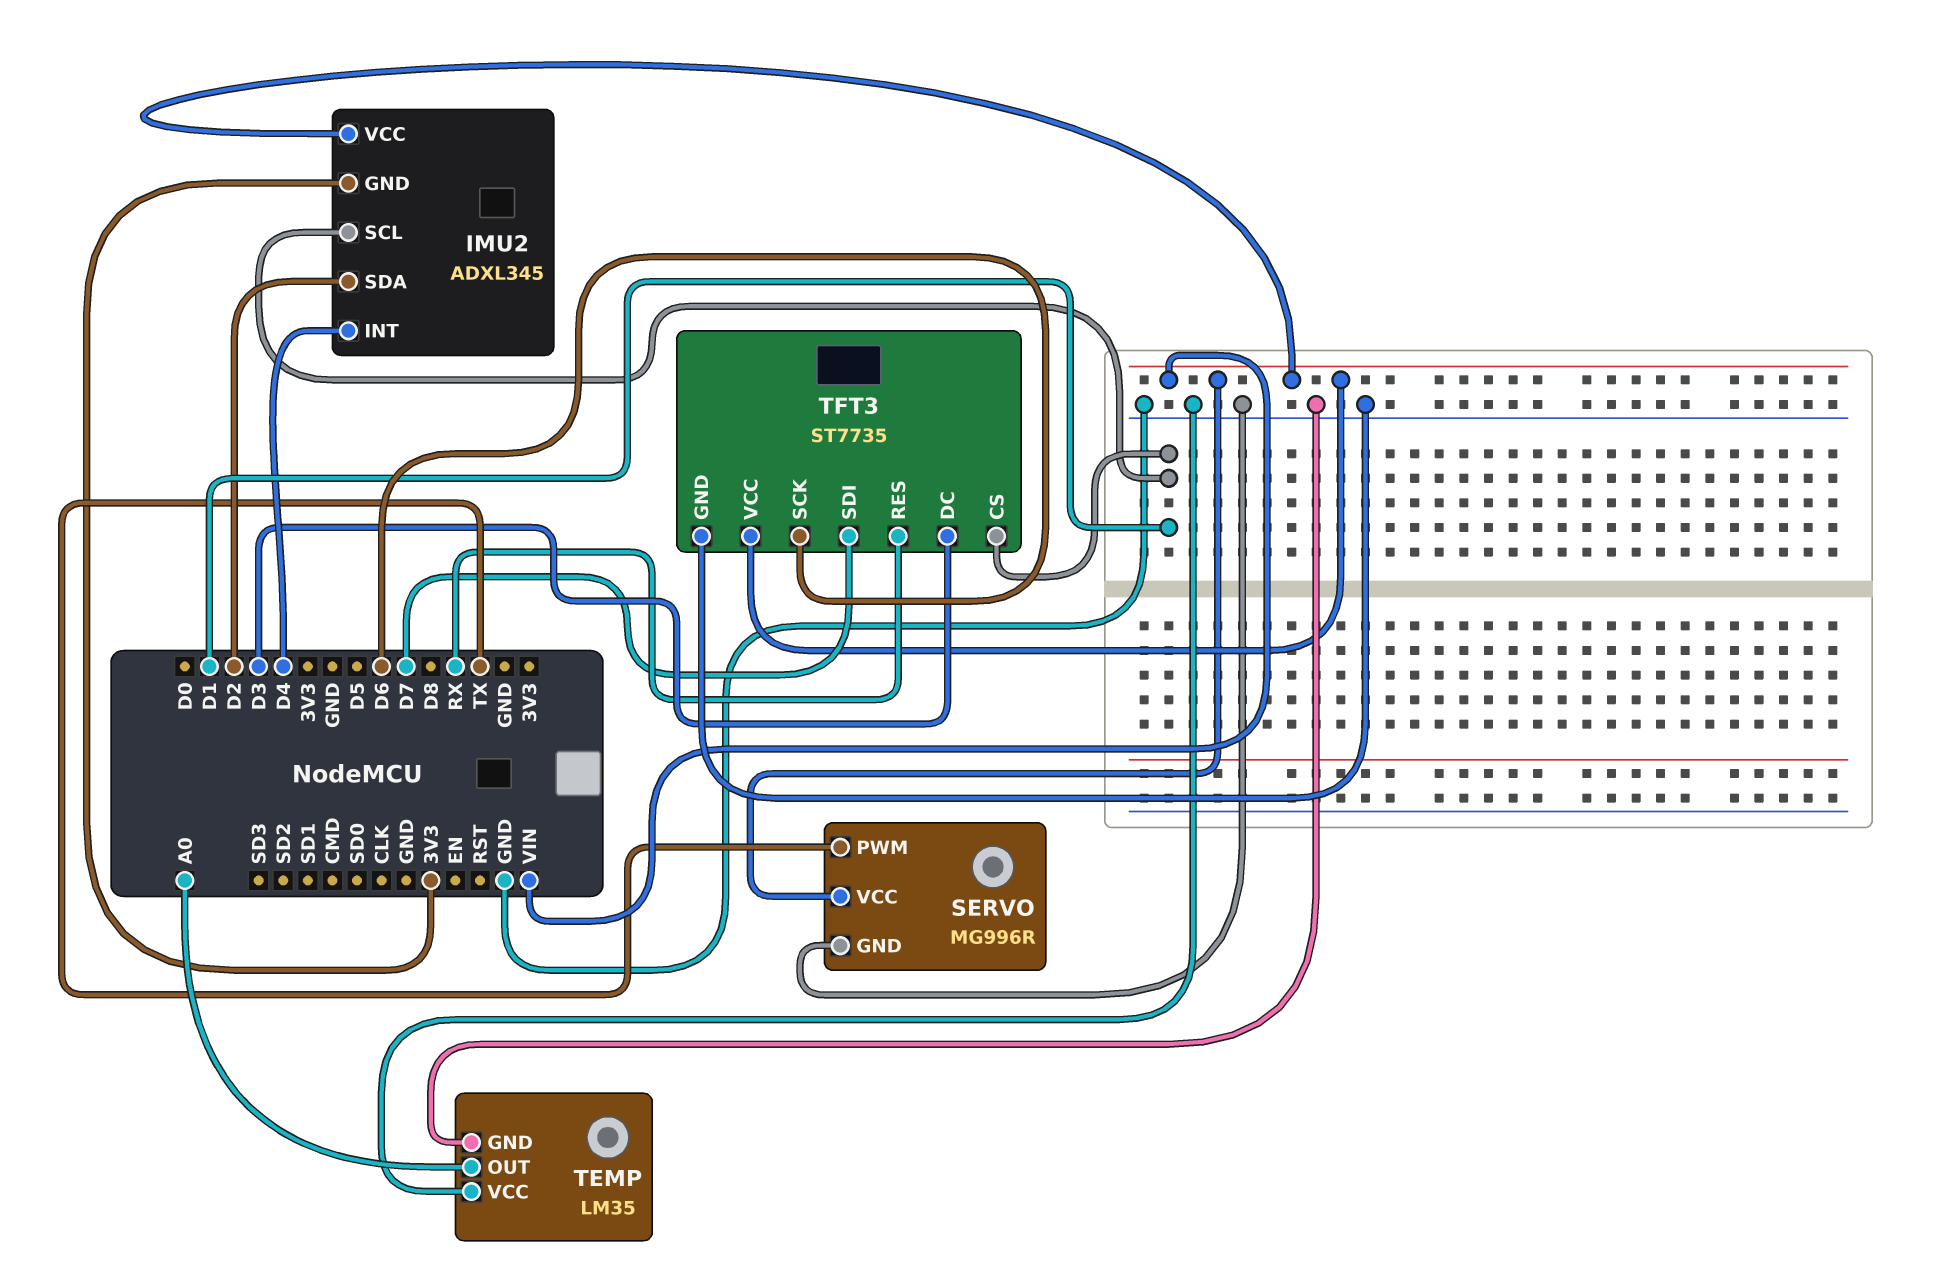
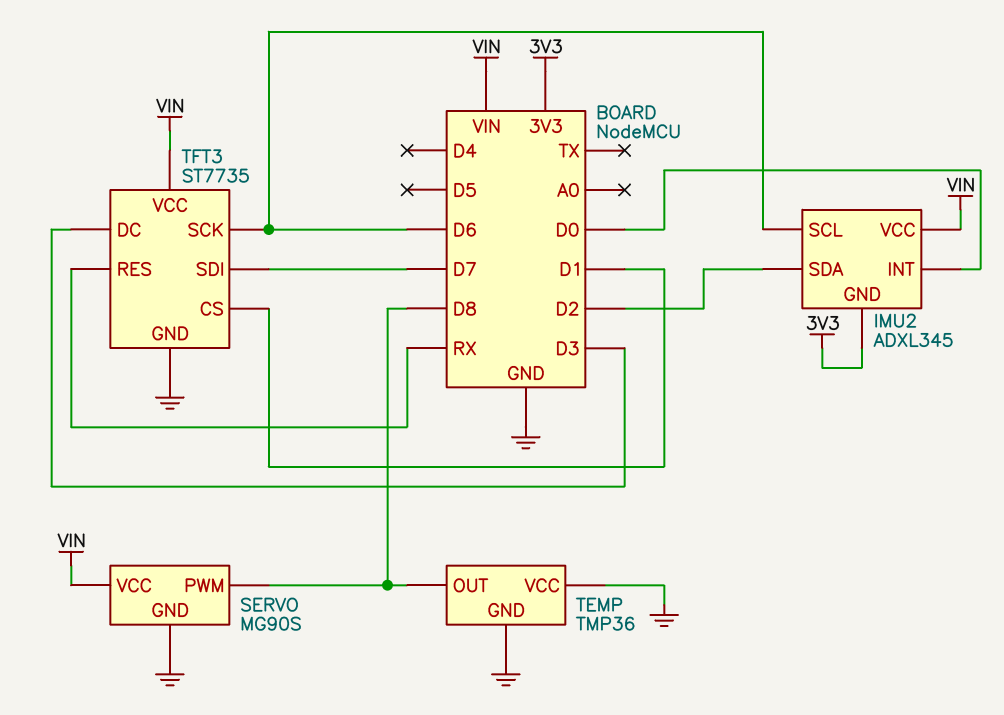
IMU2 pin INT: D4 -> D0
IMU2 pin SCL: D1 -> D6
SERVO: MG996R -> MG90S
SERVO pin PWM: TX -> D8
TEMP: LM35 -> TMP36
TEMP pin OUT: A0 -> D8

